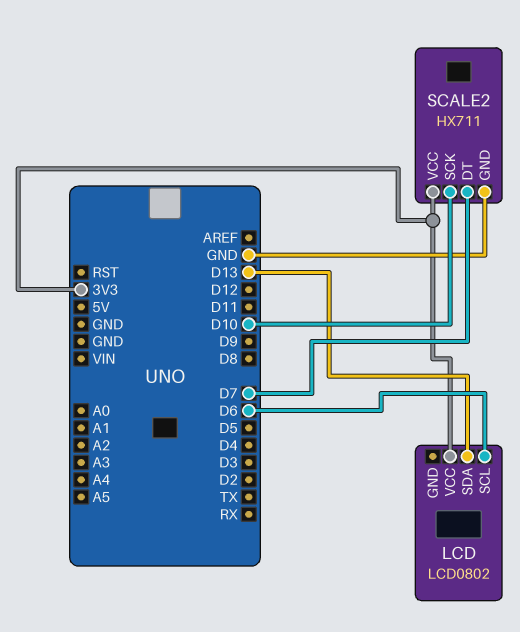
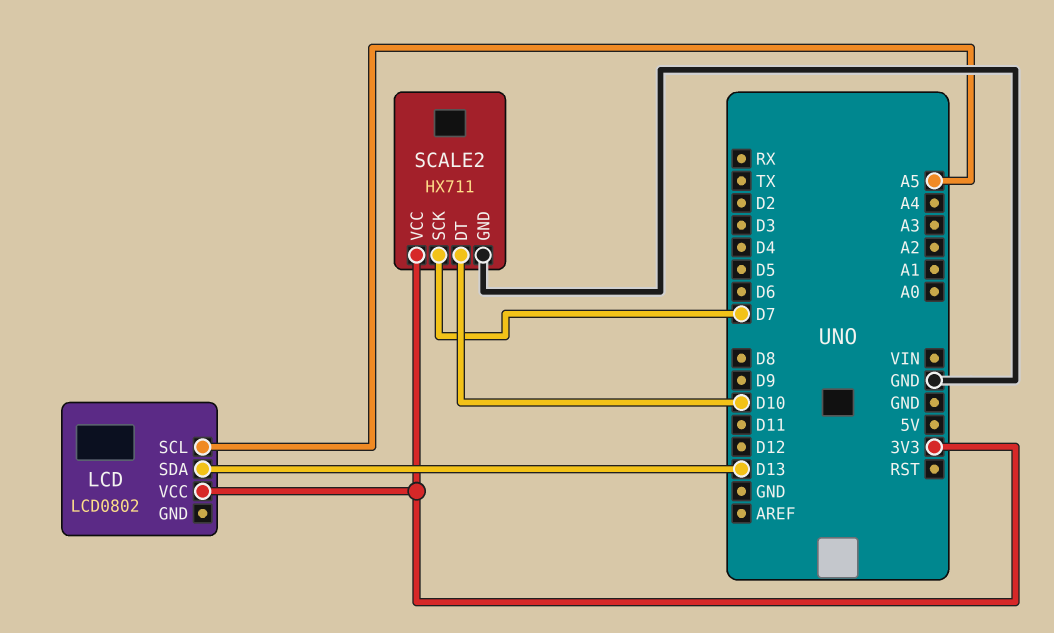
LCD pin SCL: D6 -> A5
SCALE2 pin DT: D7 -> D10
SCALE2 pin SCK: D10 -> D7

